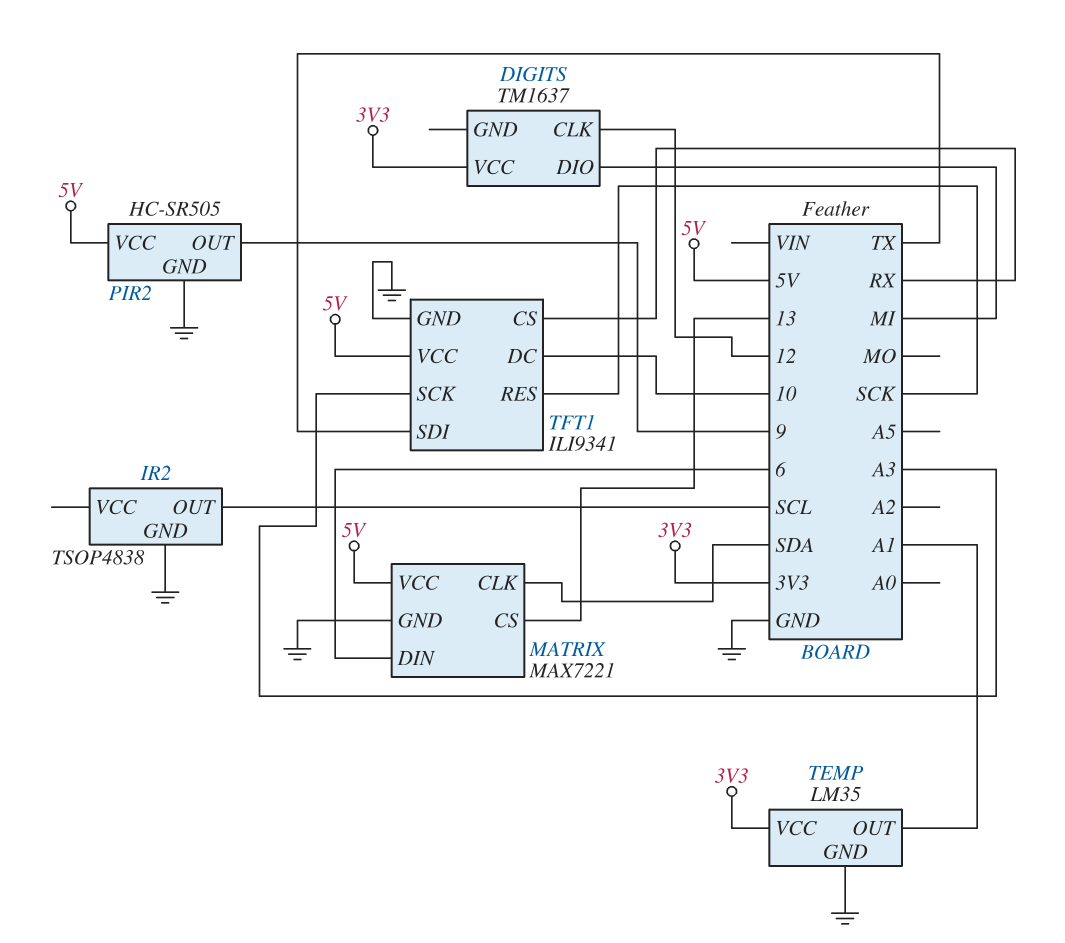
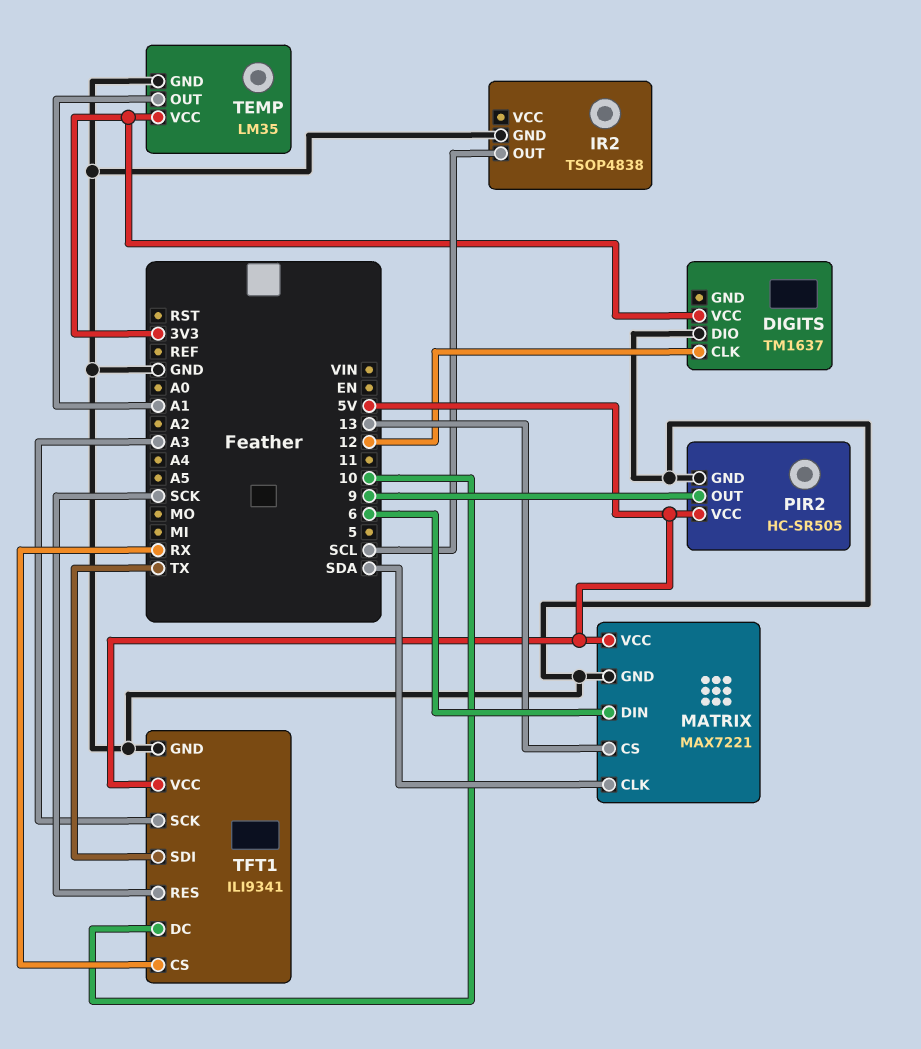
DIGITS pin DIO: MI -> GND

